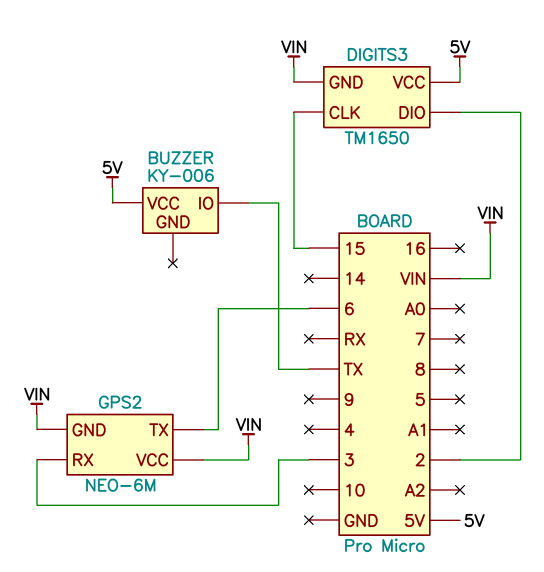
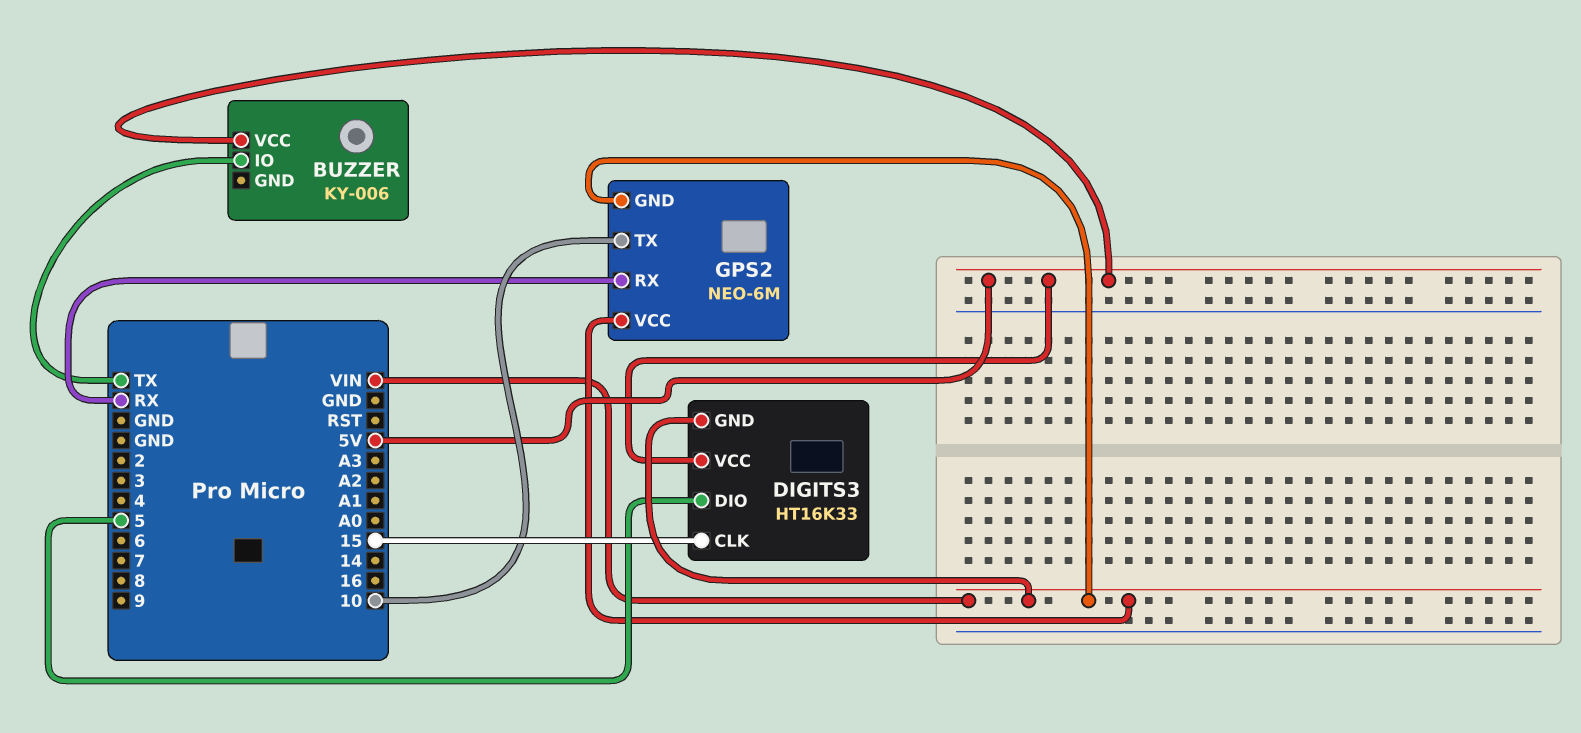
DIGITS3: TM1650 -> HT16K33
DIGITS3 pin DIO: 2 -> 5
GPS2 pin RX: 3 -> RX
GPS2 pin TX: 6 -> 10

